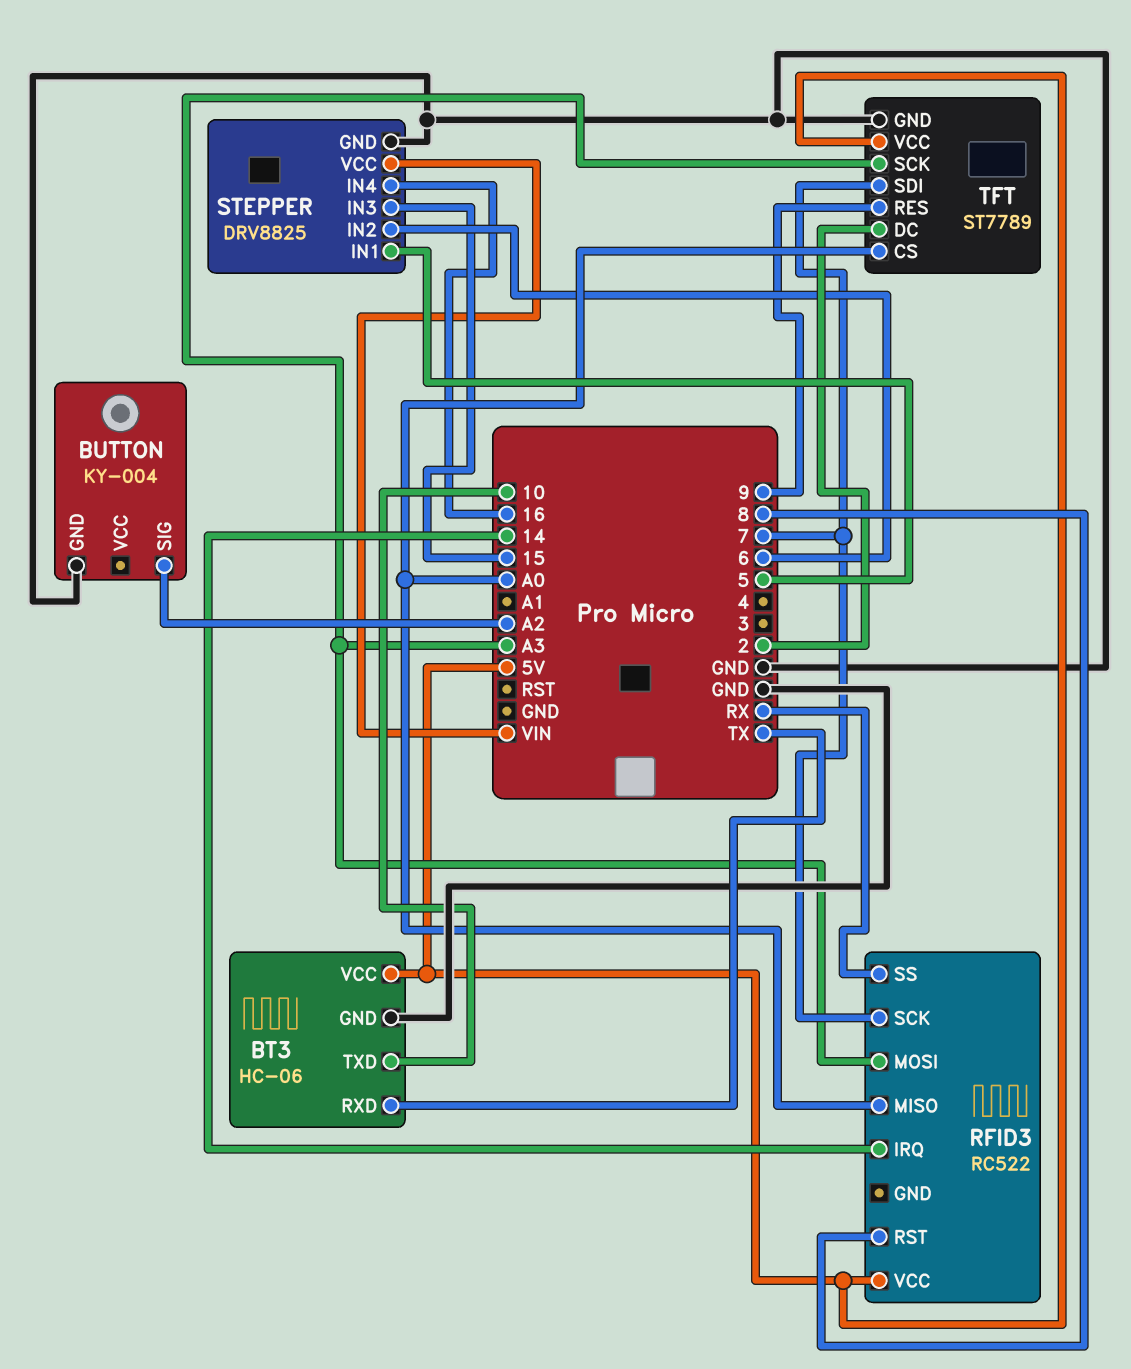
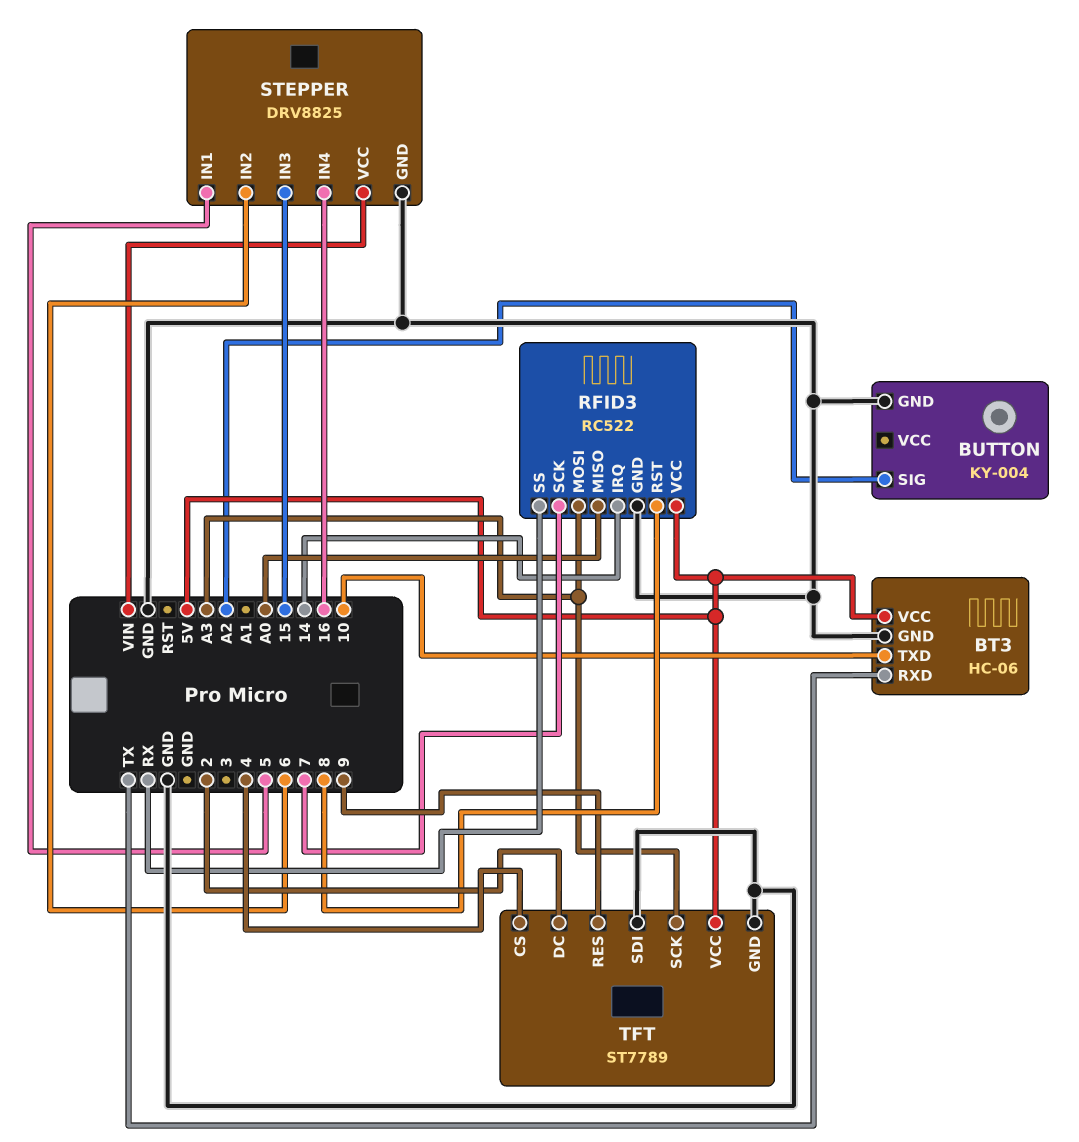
RFID3 pin GND: none -> GND
TFT pin CS: A0 -> 4
TFT pin SDI: 7 -> GND

